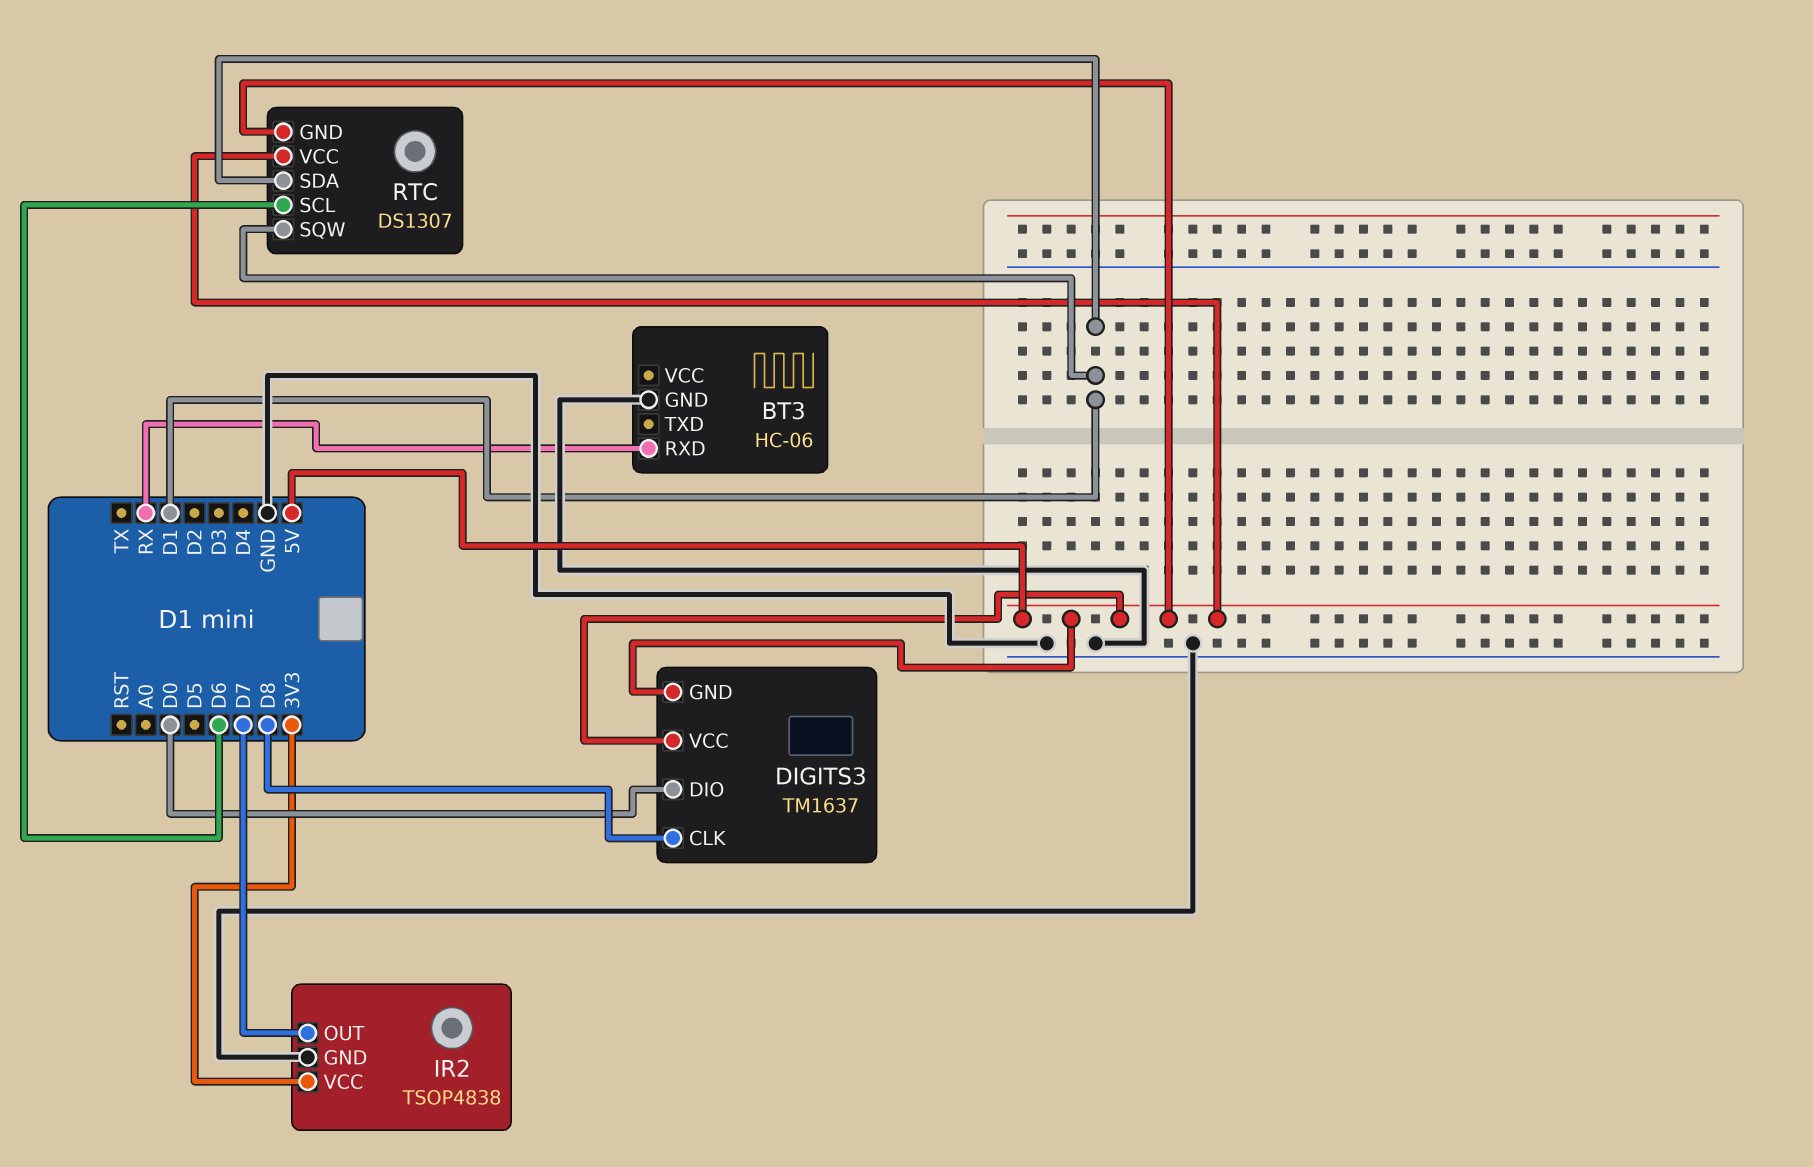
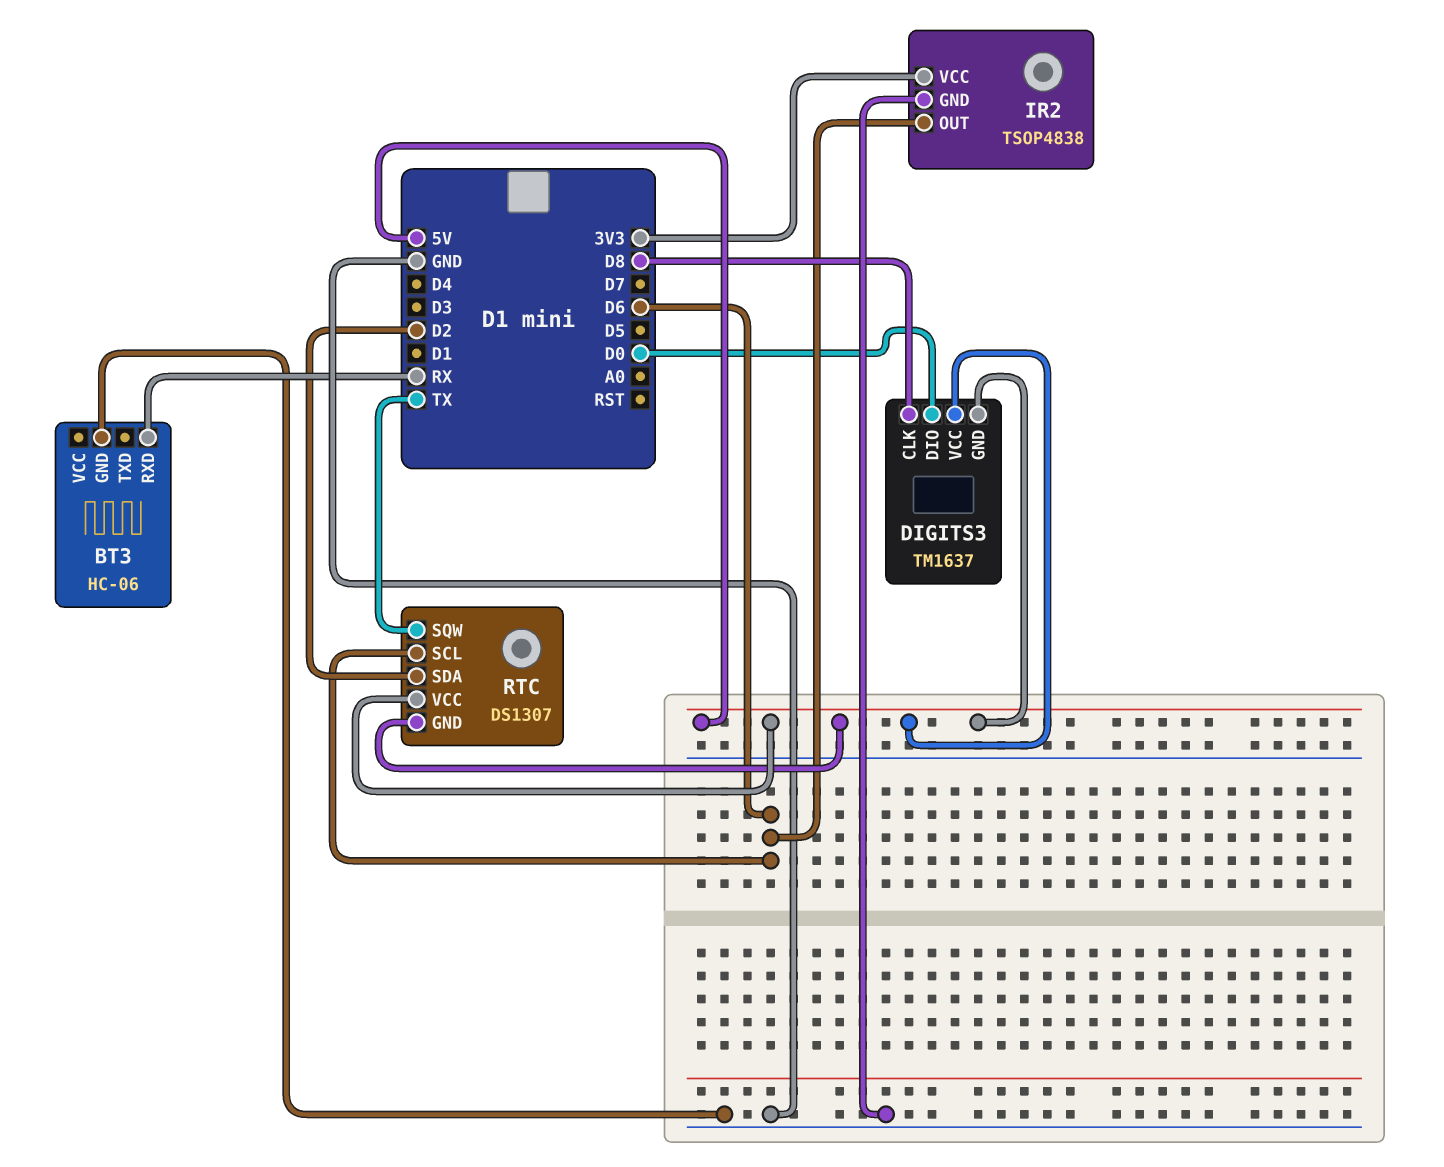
IR2 pin OUT: D7 -> D6
RTC pin SDA: D1 -> D2
RTC pin SQW: D1 -> TX

